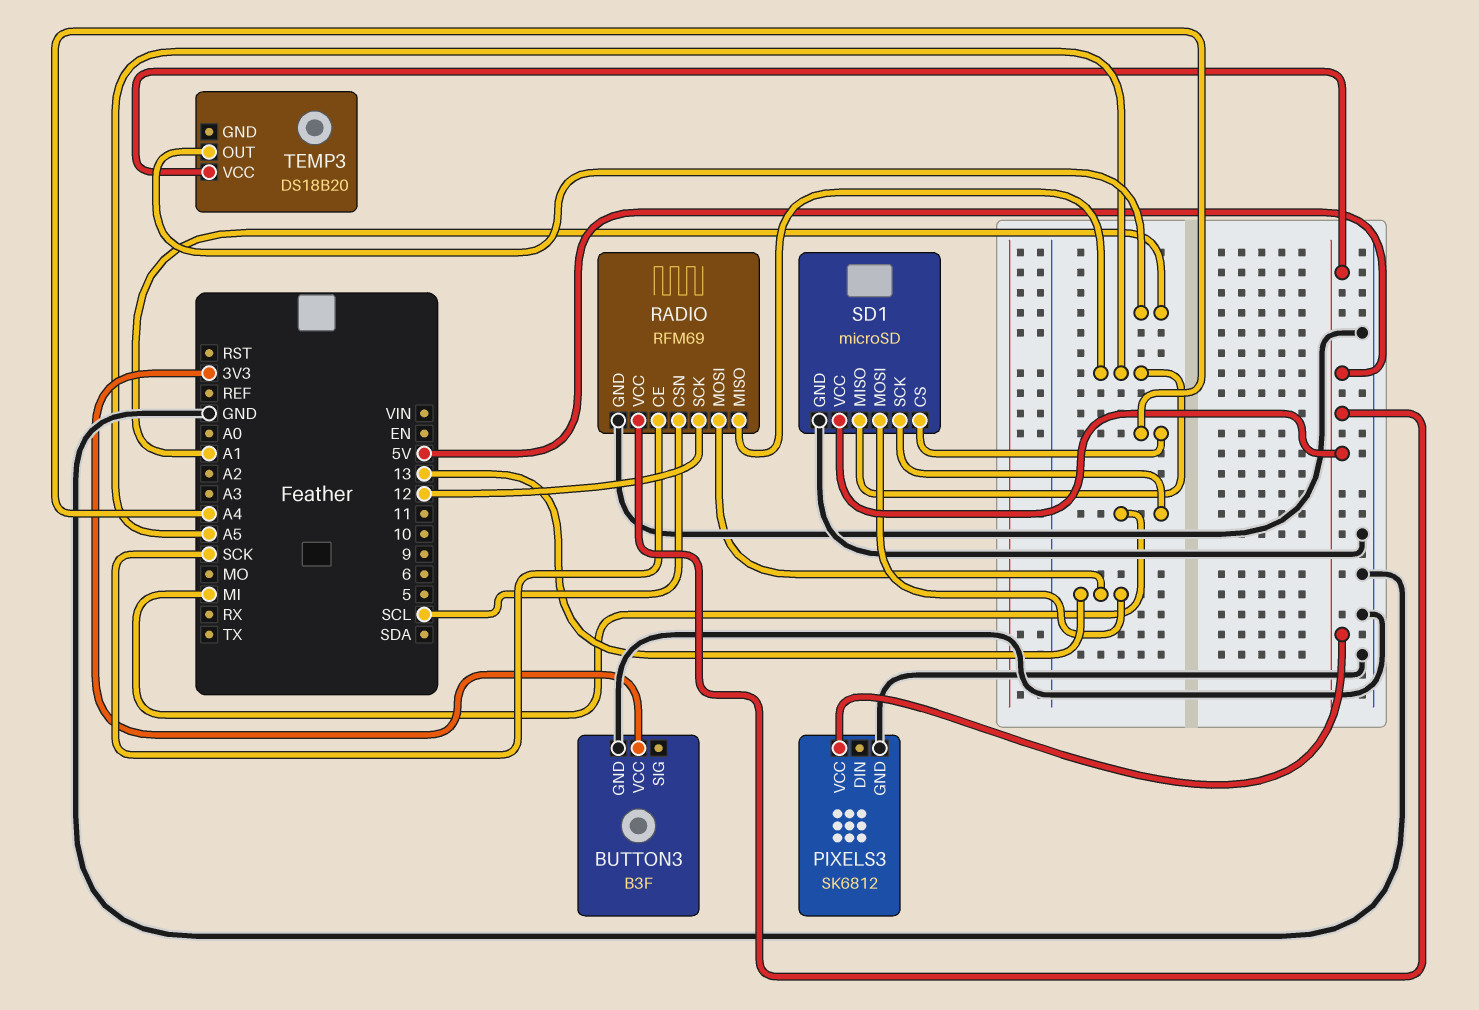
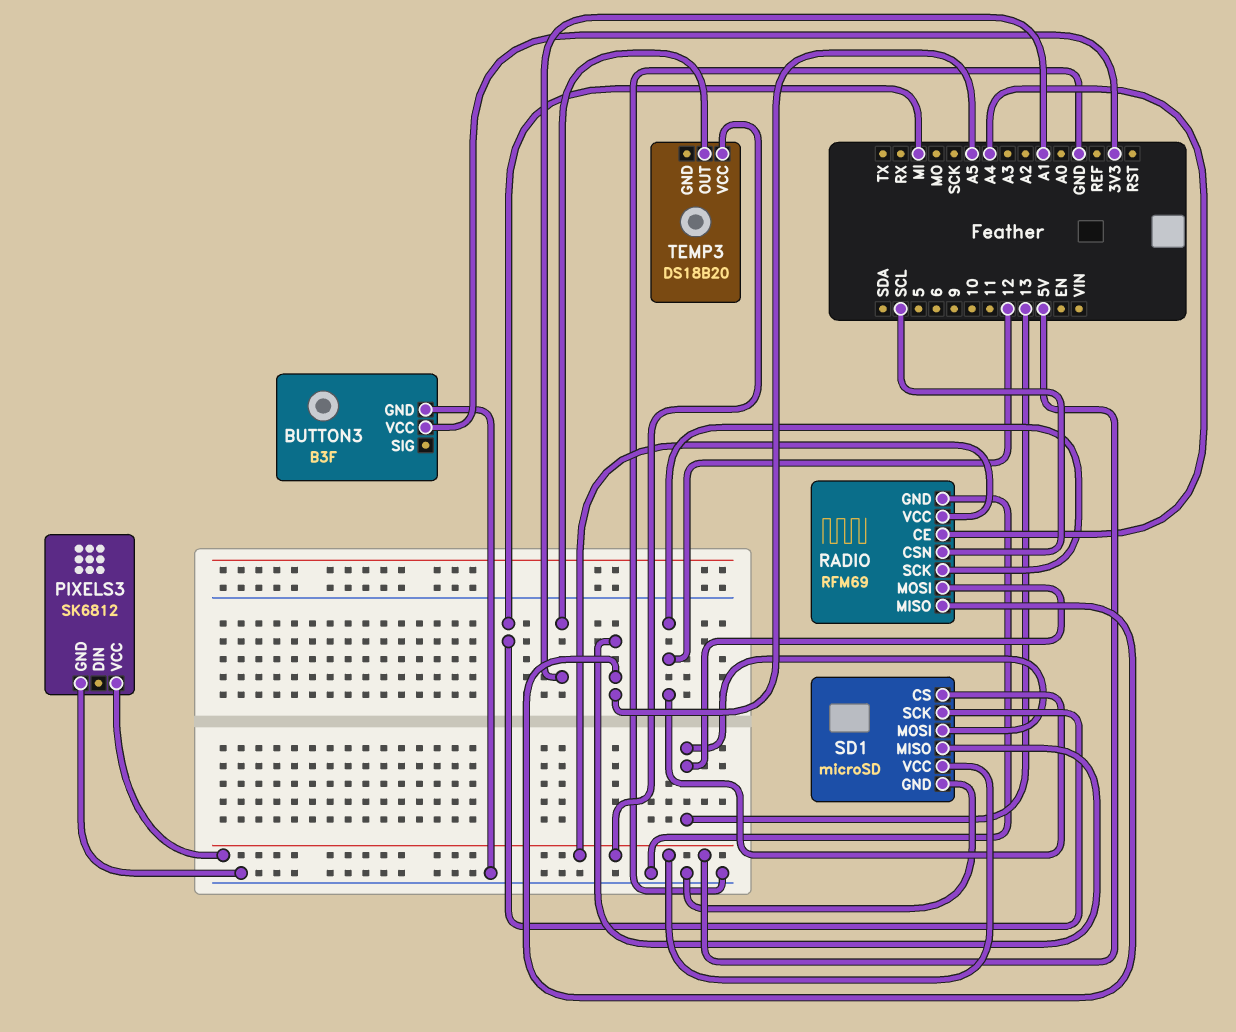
RADIO pin CE: SCK -> A4
SD1 pin CS: A4 -> 12

